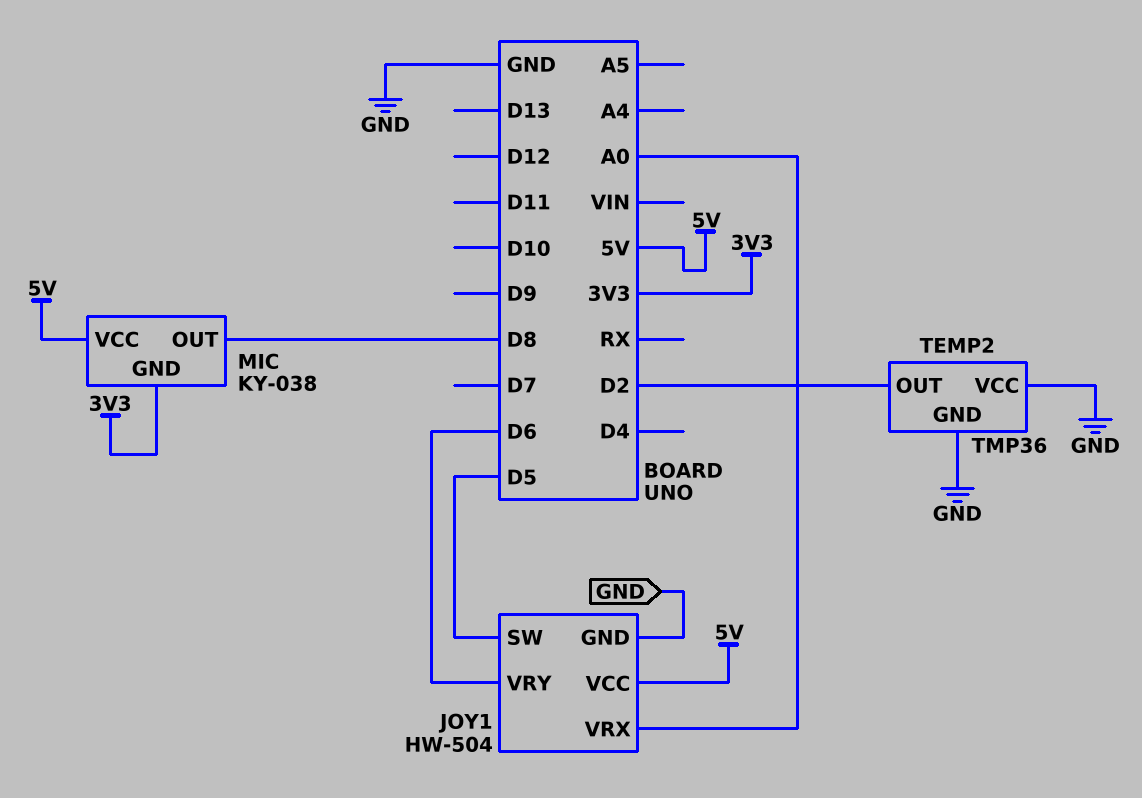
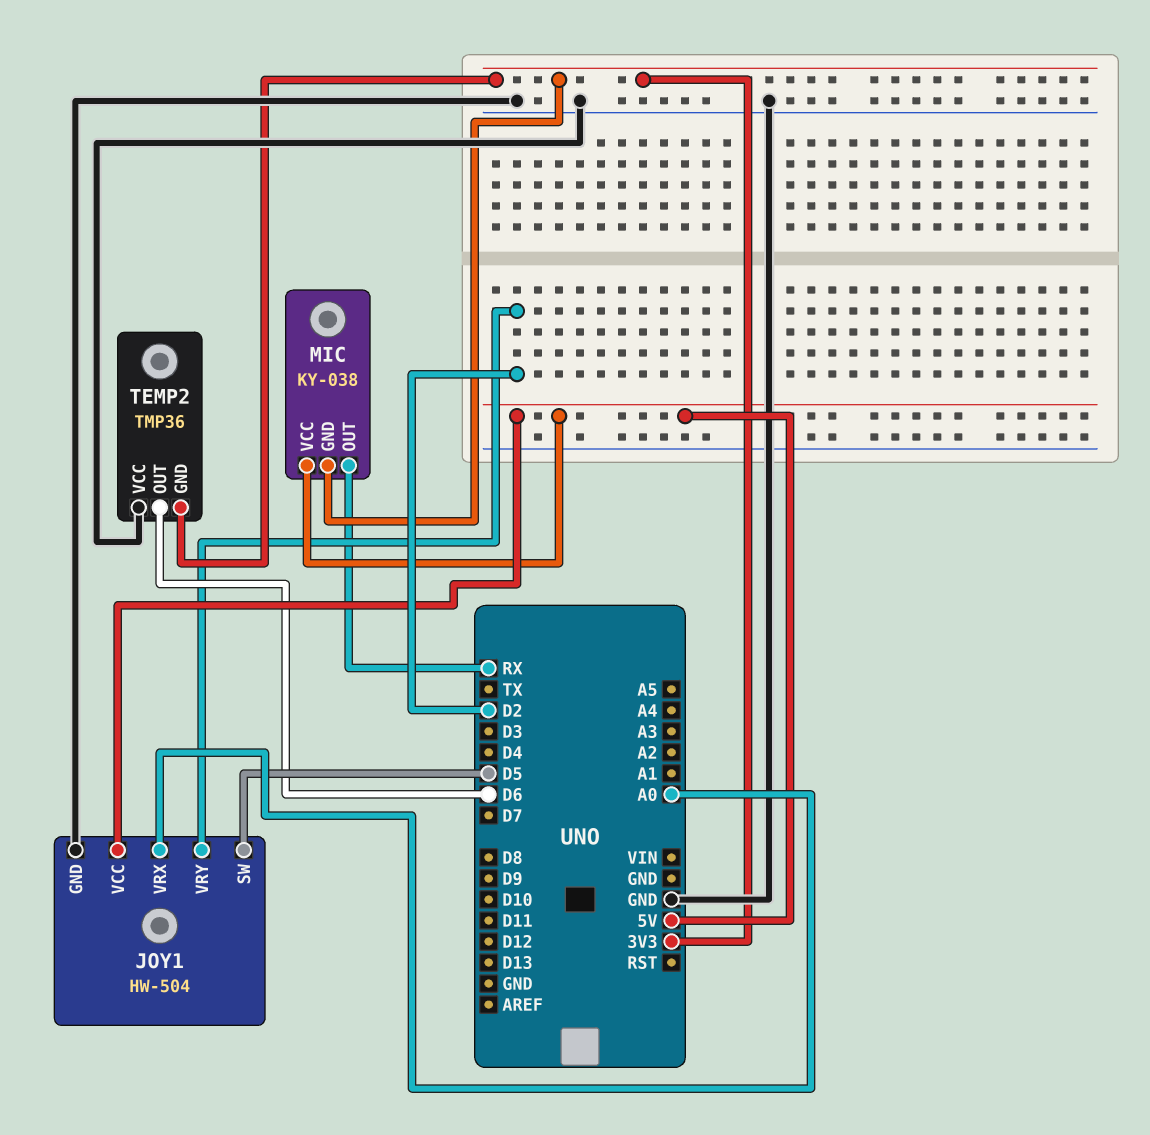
JOY1 pin VRY: D6 -> D2
MIC pin OUT: D8 -> RX
TEMP2 pin GND: GND -> 3V3
TEMP2 pin OUT: D2 -> D6

